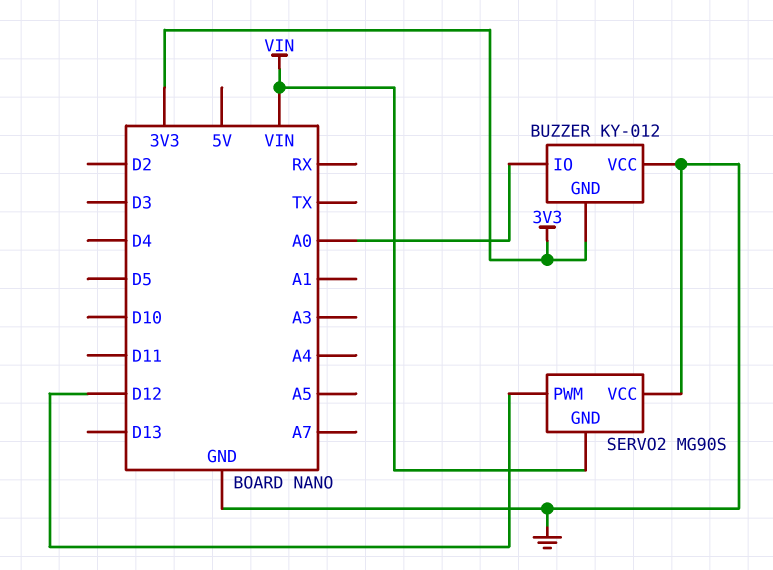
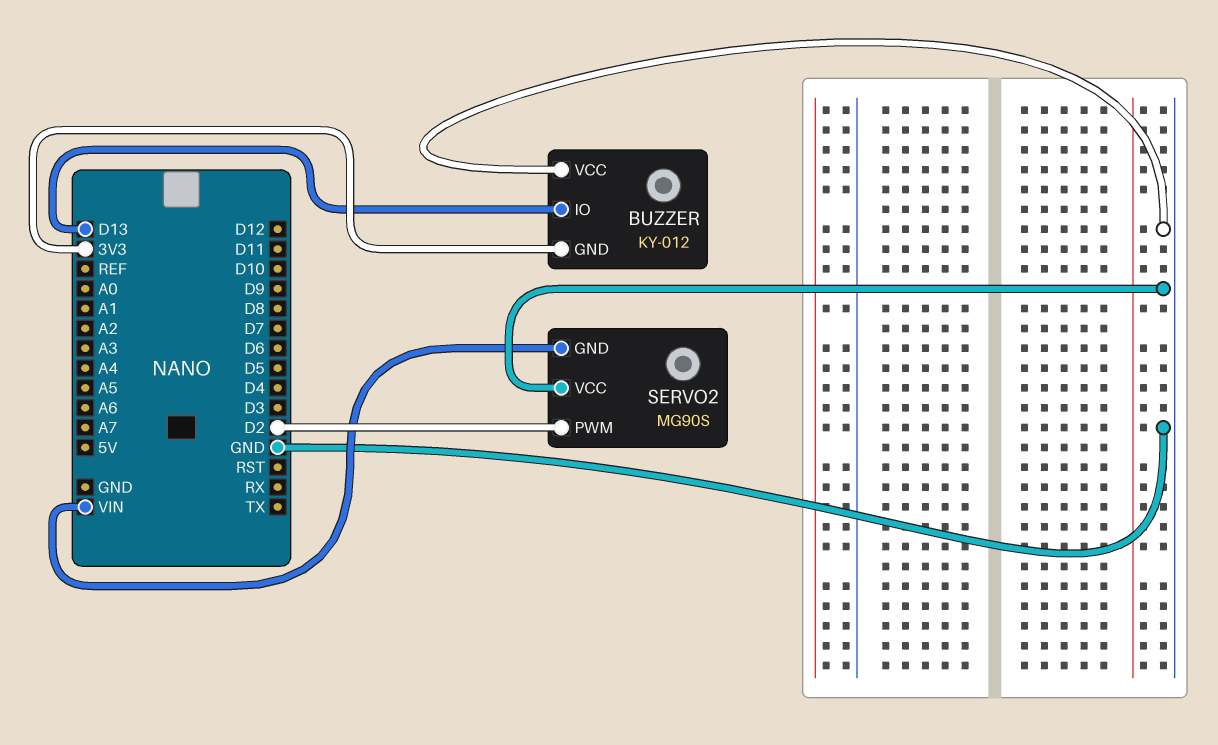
BUZZER pin IO: A0 -> D13
SERVO2 pin PWM: D12 -> D2

